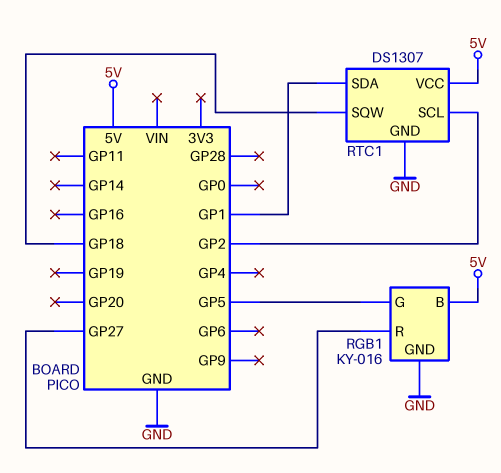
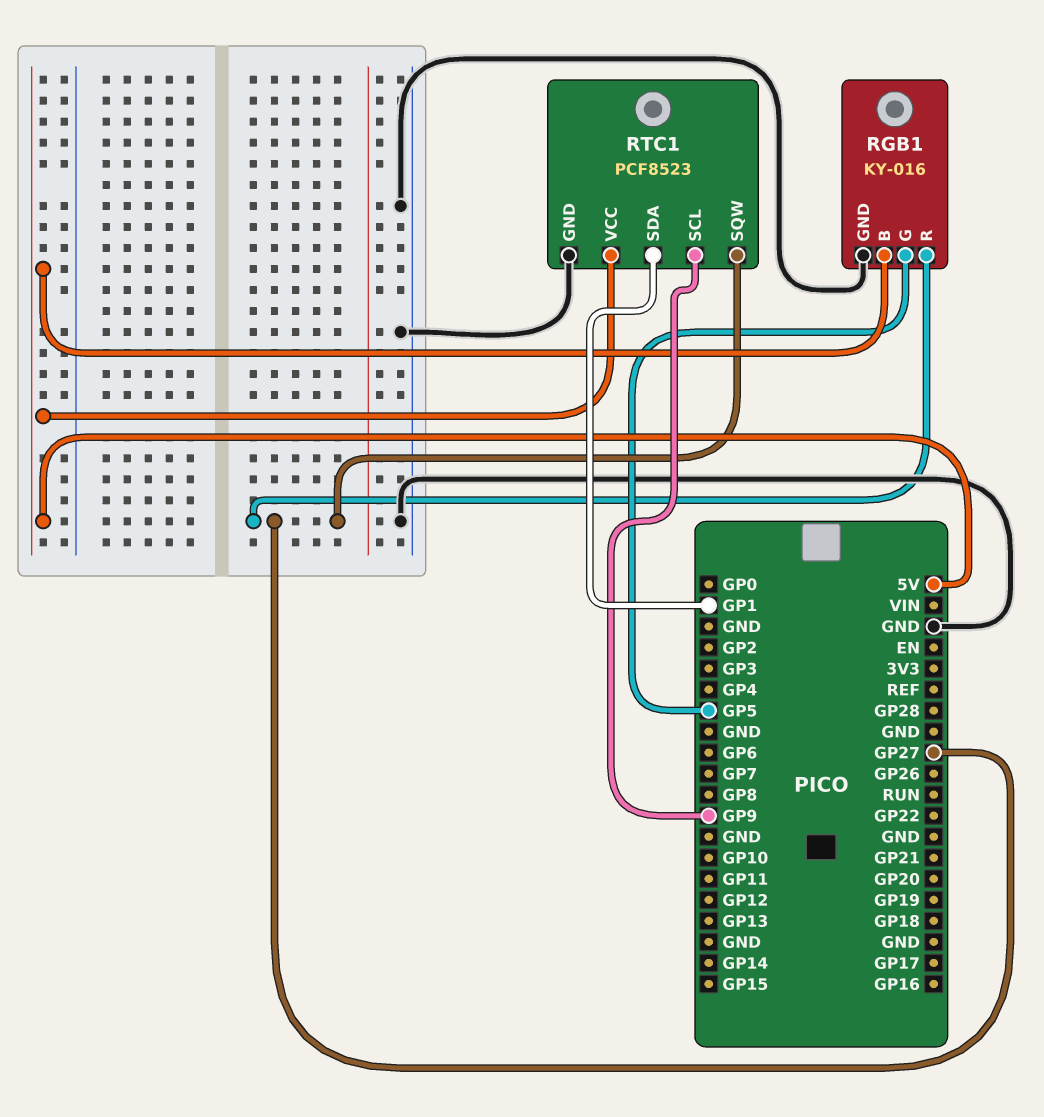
RTC1: DS1307 -> PCF8523
RTC1 pin SCL: GP2 -> GP9
RTC1 pin SQW: GP18 -> GP27

